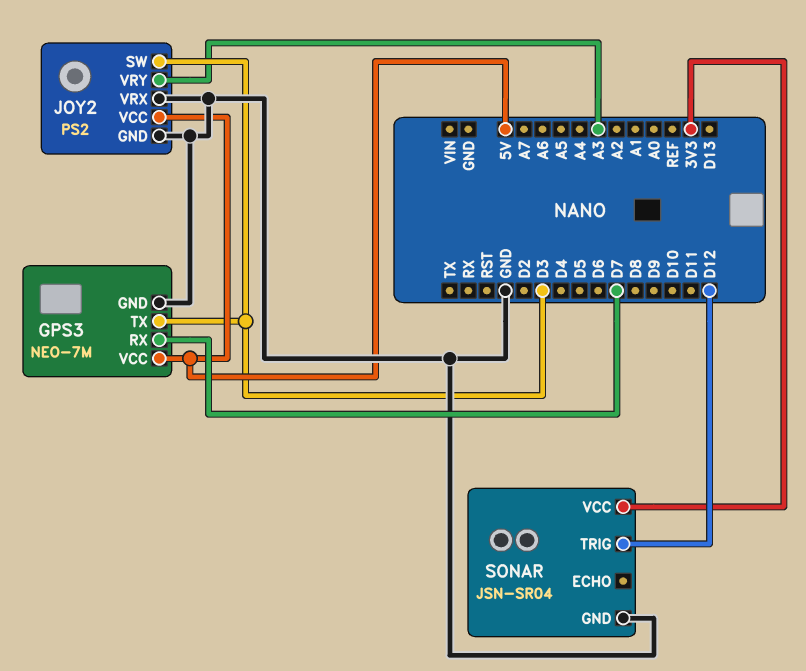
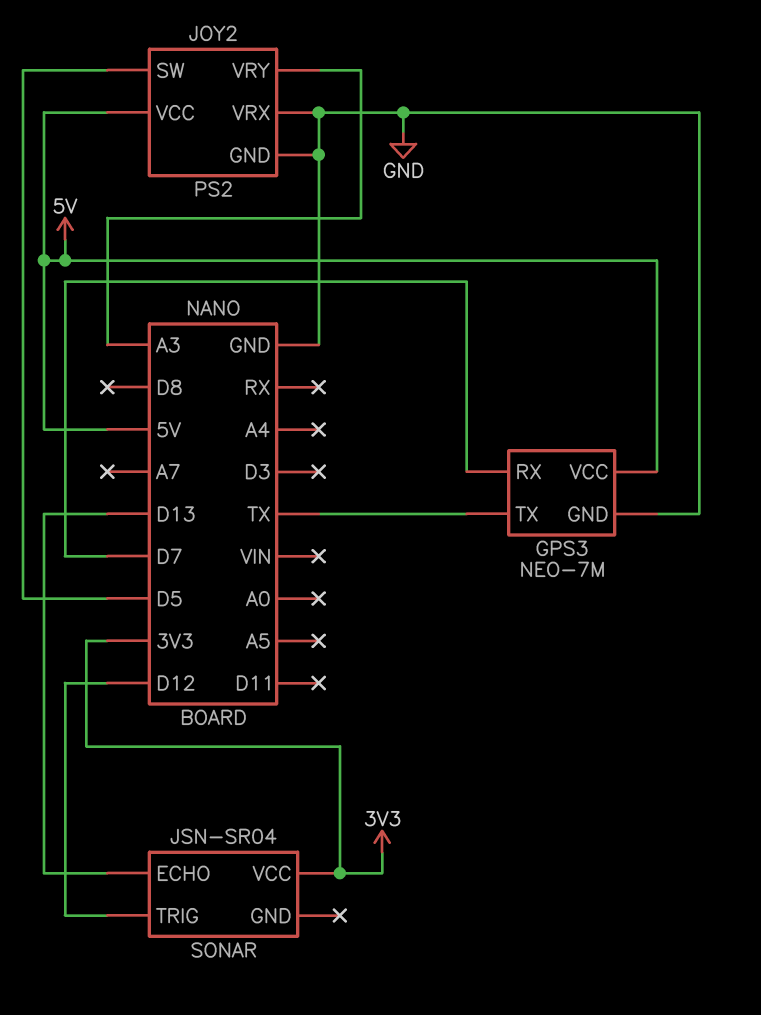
GPS3 pin TX: D3 -> TX
JOY2 pin SW: D3 -> D5
SONAR pin ECHO: none -> D13
SONAR pin GND: GND -> none

